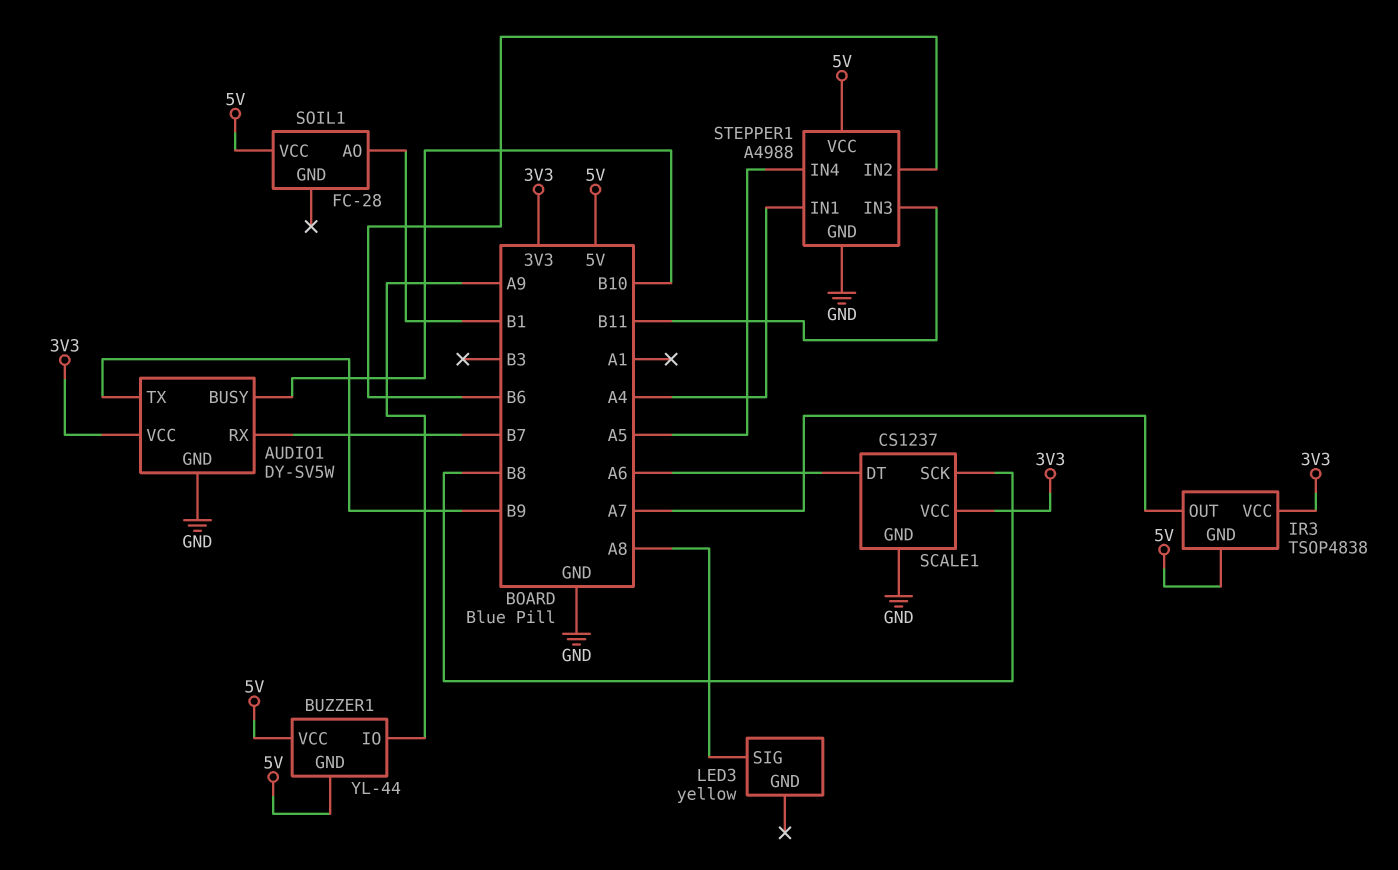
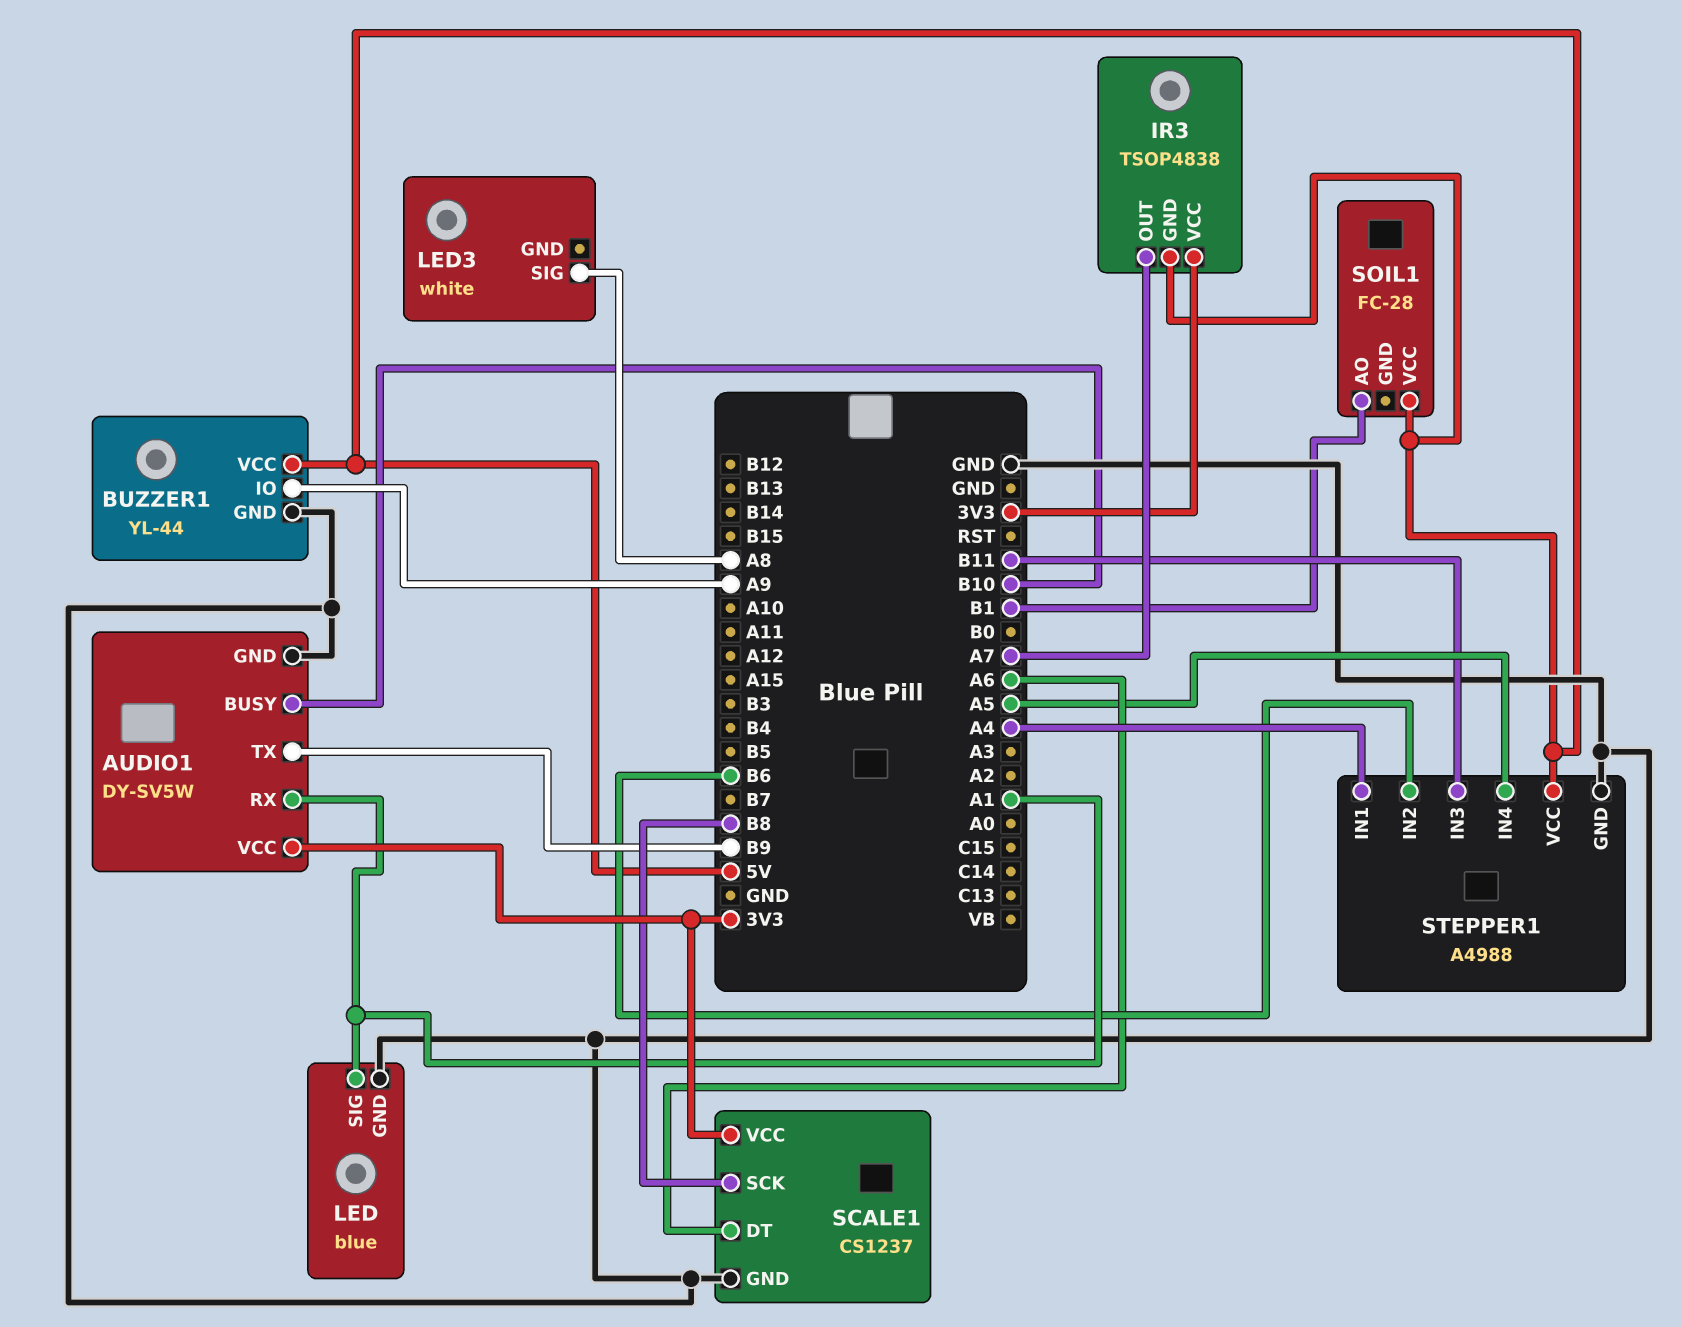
AUDIO1 pin RX: B7 -> A1
BUZZER1 pin GND: 5V -> GND
LED: none -> blue
LED pin GND: none -> GND
LED pin SIG: none -> A1
LED3: yellow -> white

